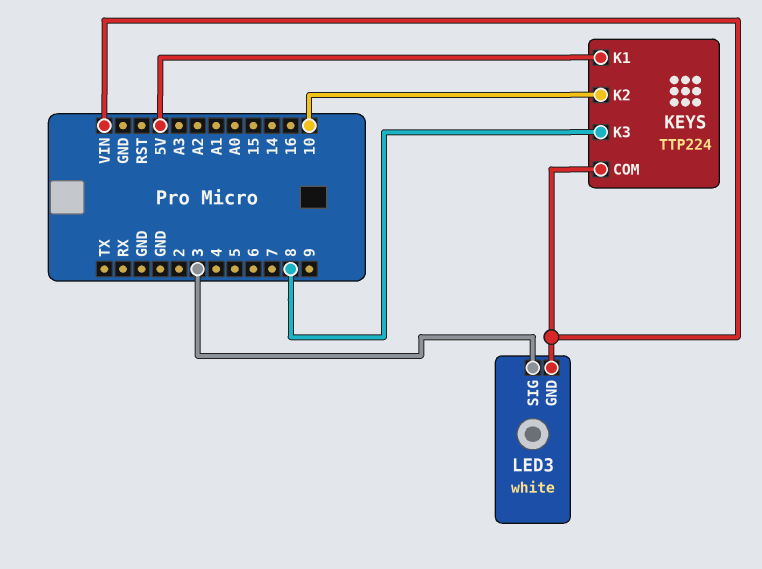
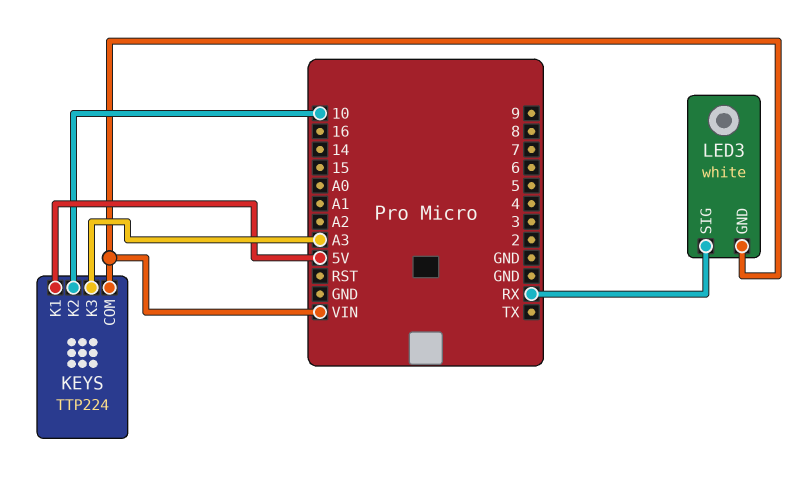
KEYS pin K3: 8 -> A3
LED3 pin SIG: 3 -> RX

